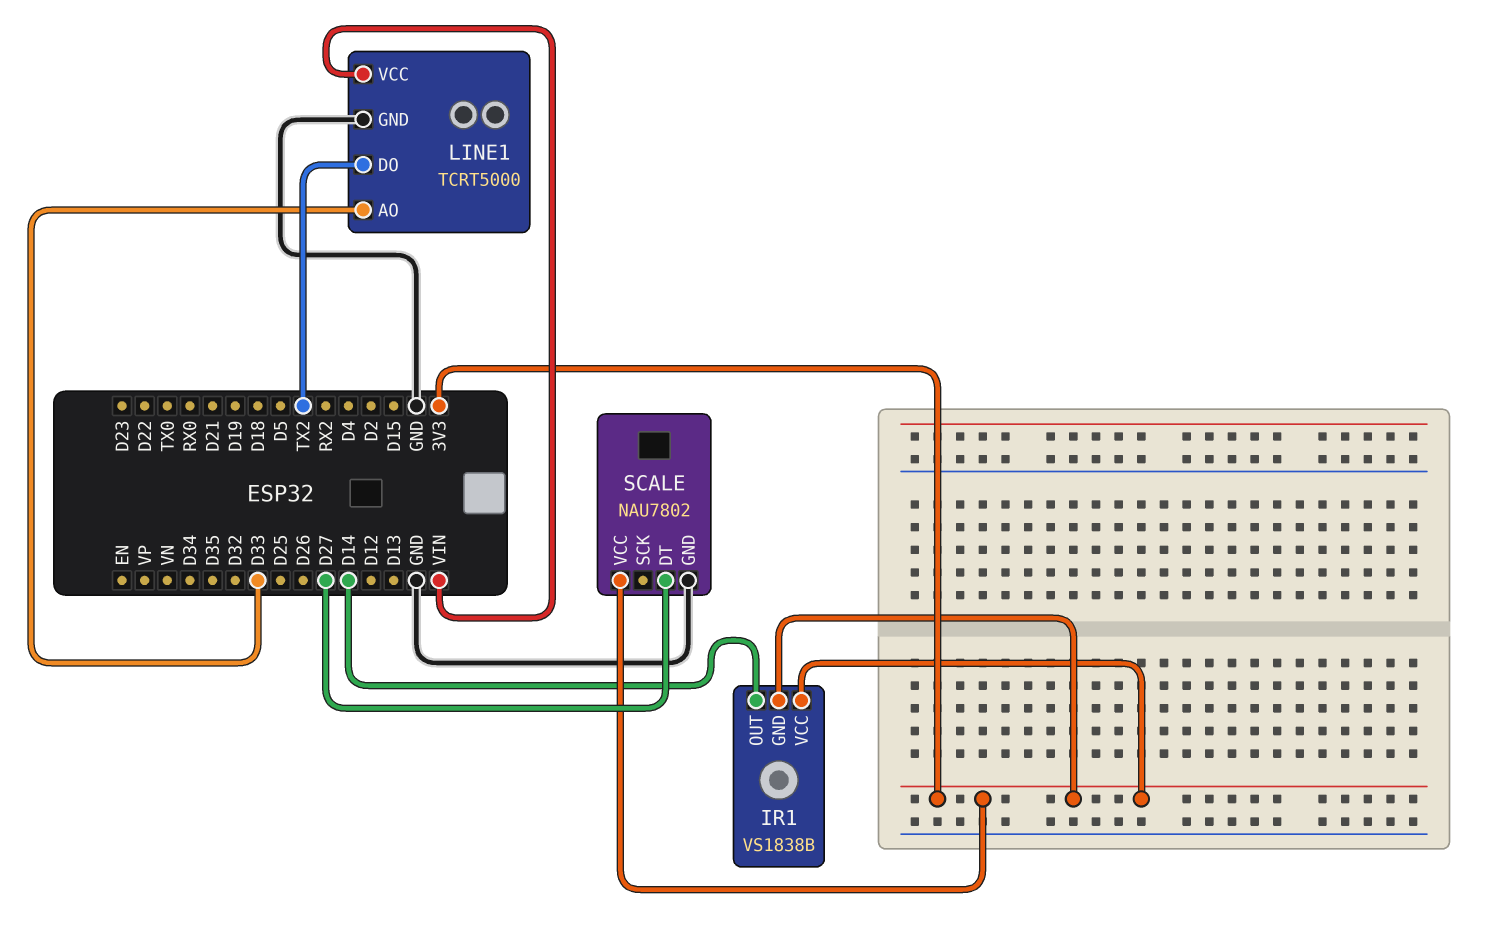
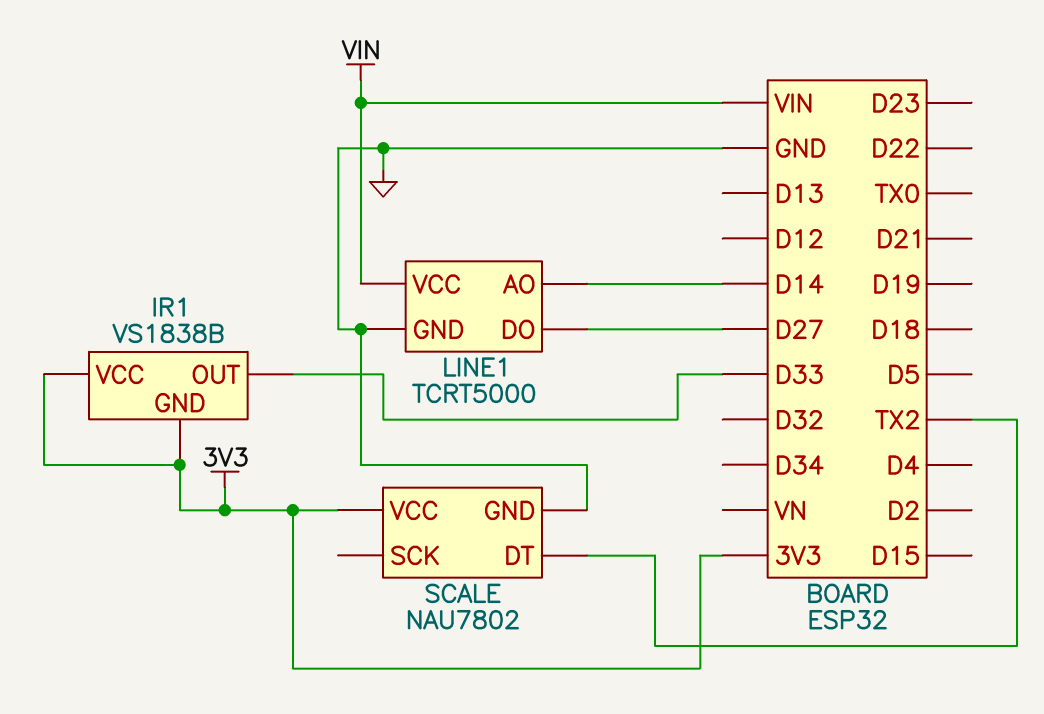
IR1 pin OUT: D14 -> D33
LINE1 pin AO: D33 -> D14
LINE1 pin DO: TX2 -> D27
SCALE pin DT: D27 -> TX2

